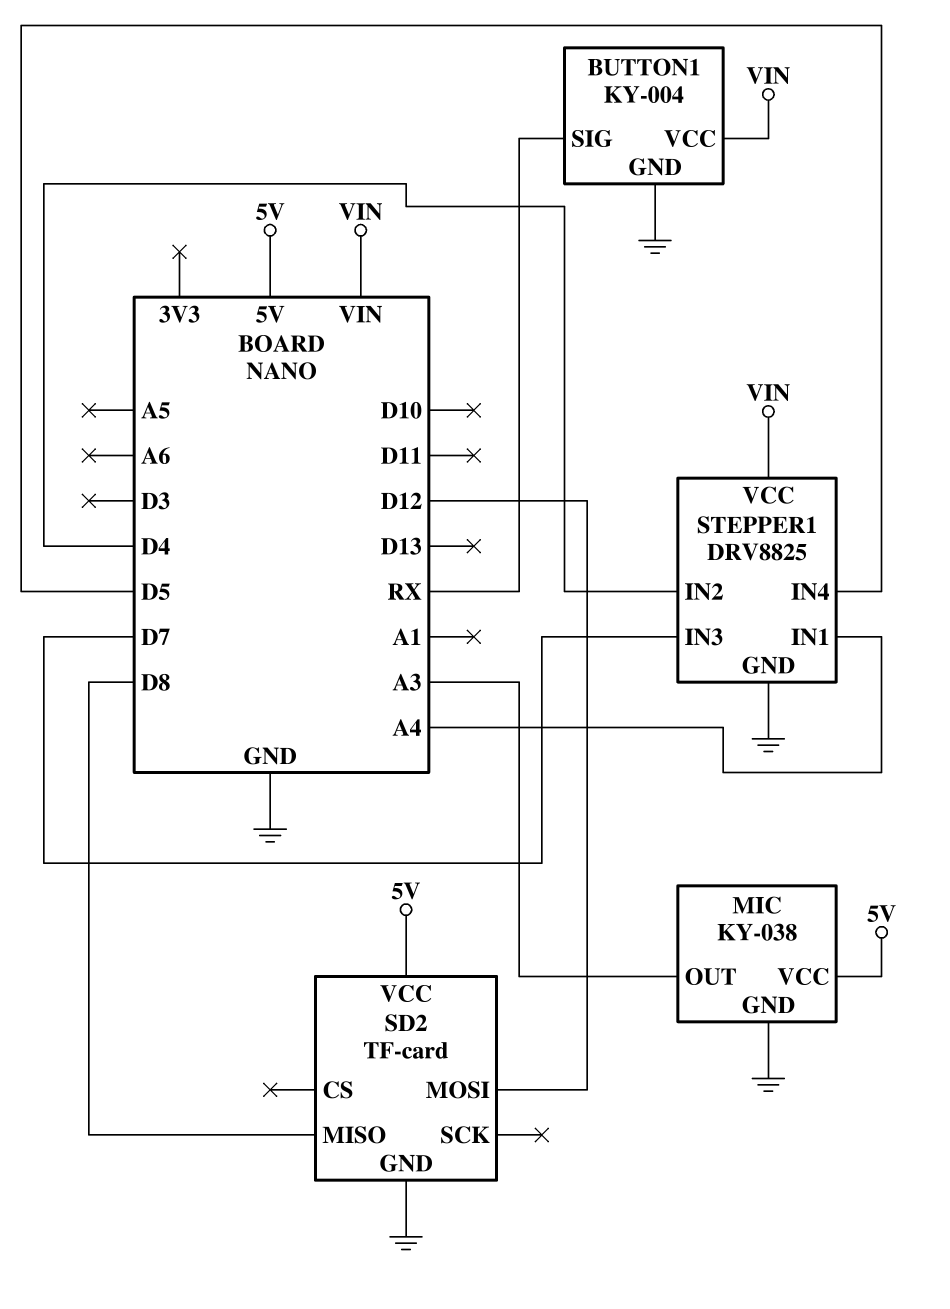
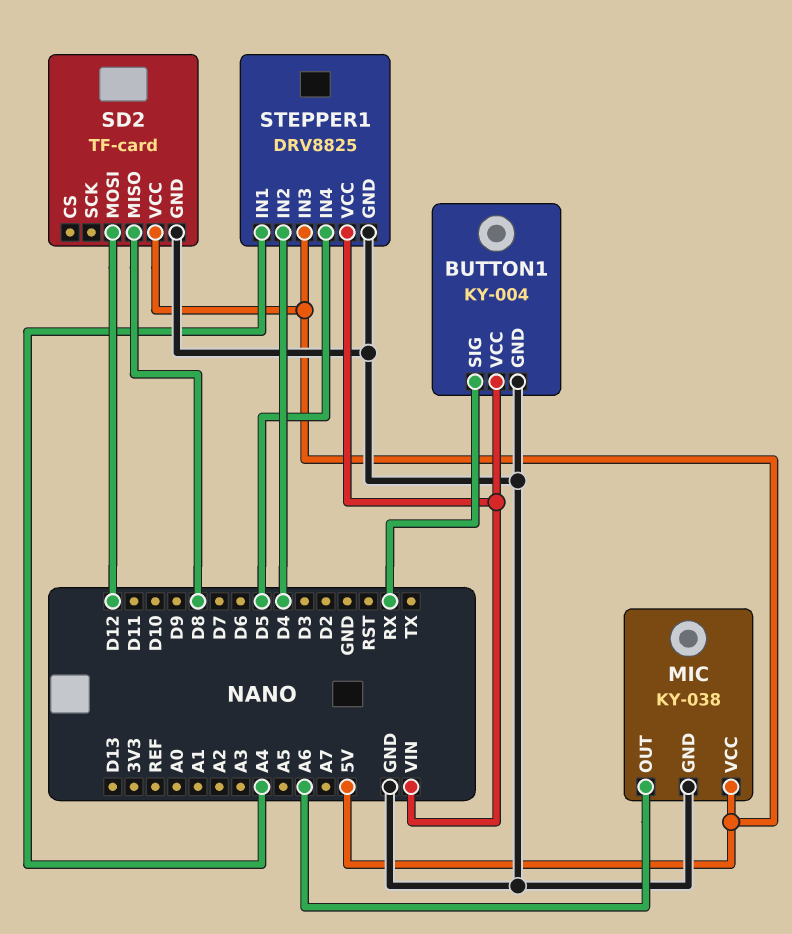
MIC pin OUT: A3 -> A6
STEPPER1 pin IN3: D7 -> 5V

